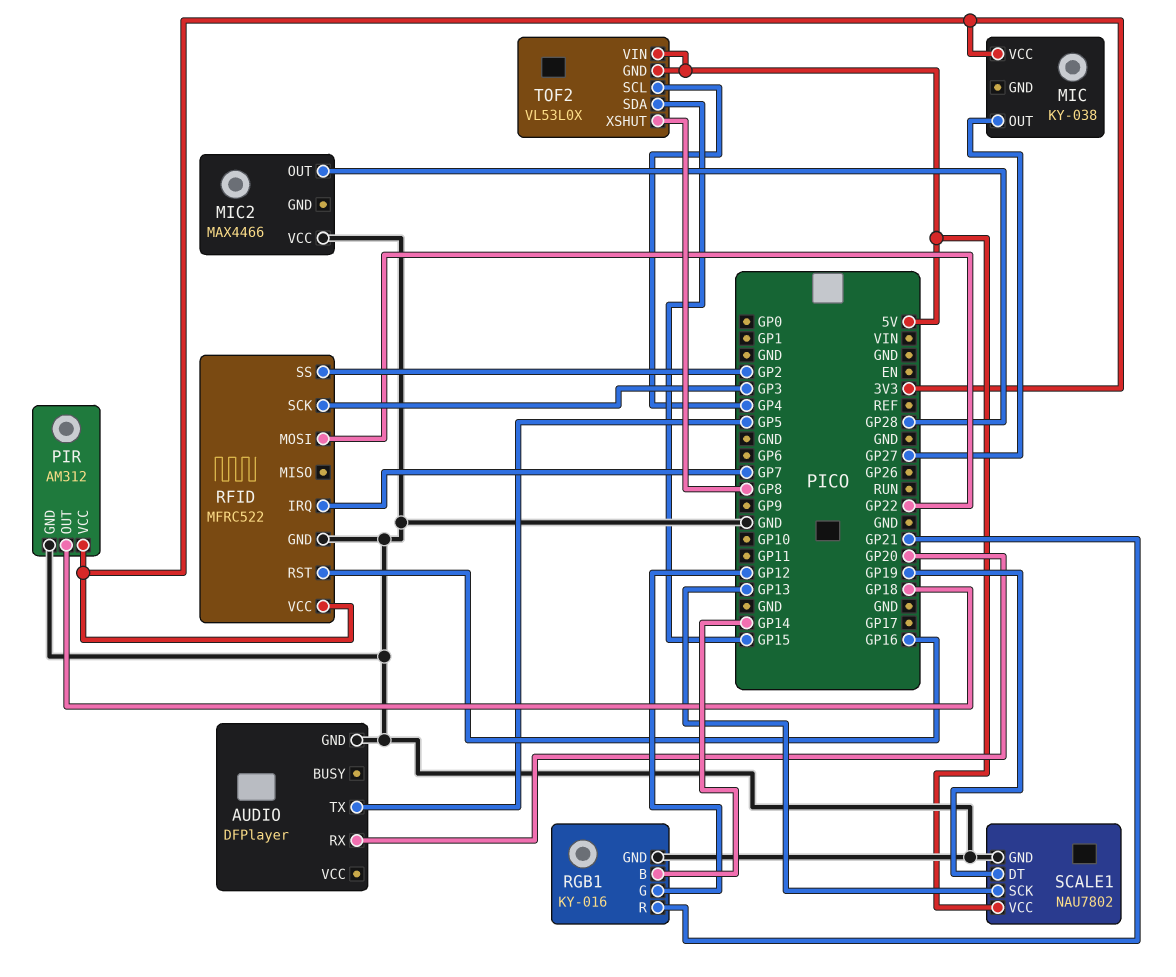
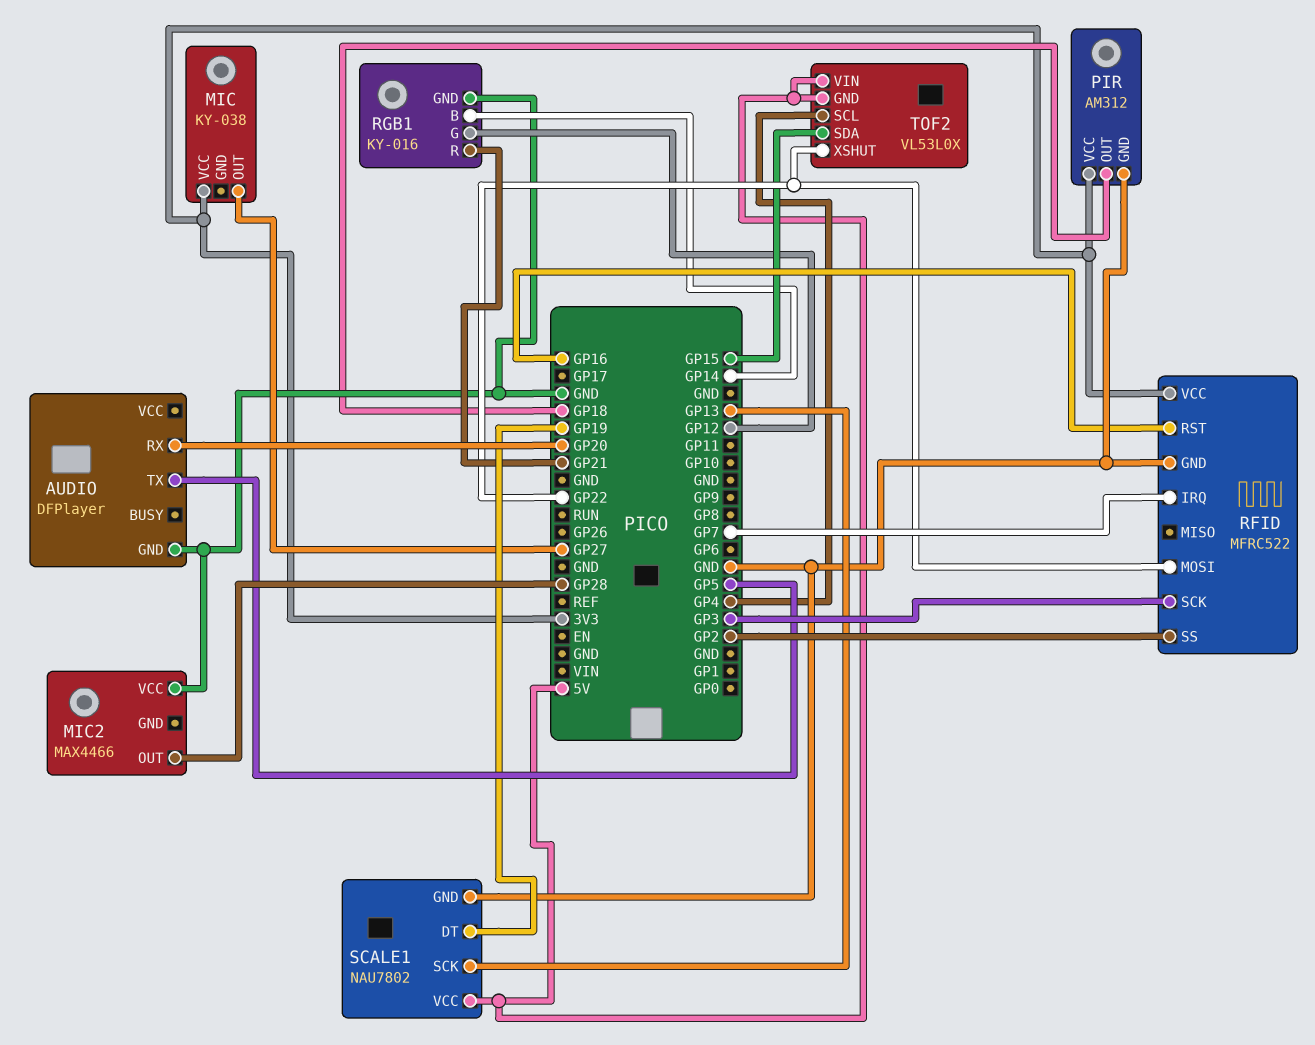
TOF2 pin XSHUT: GP8 -> GP22

